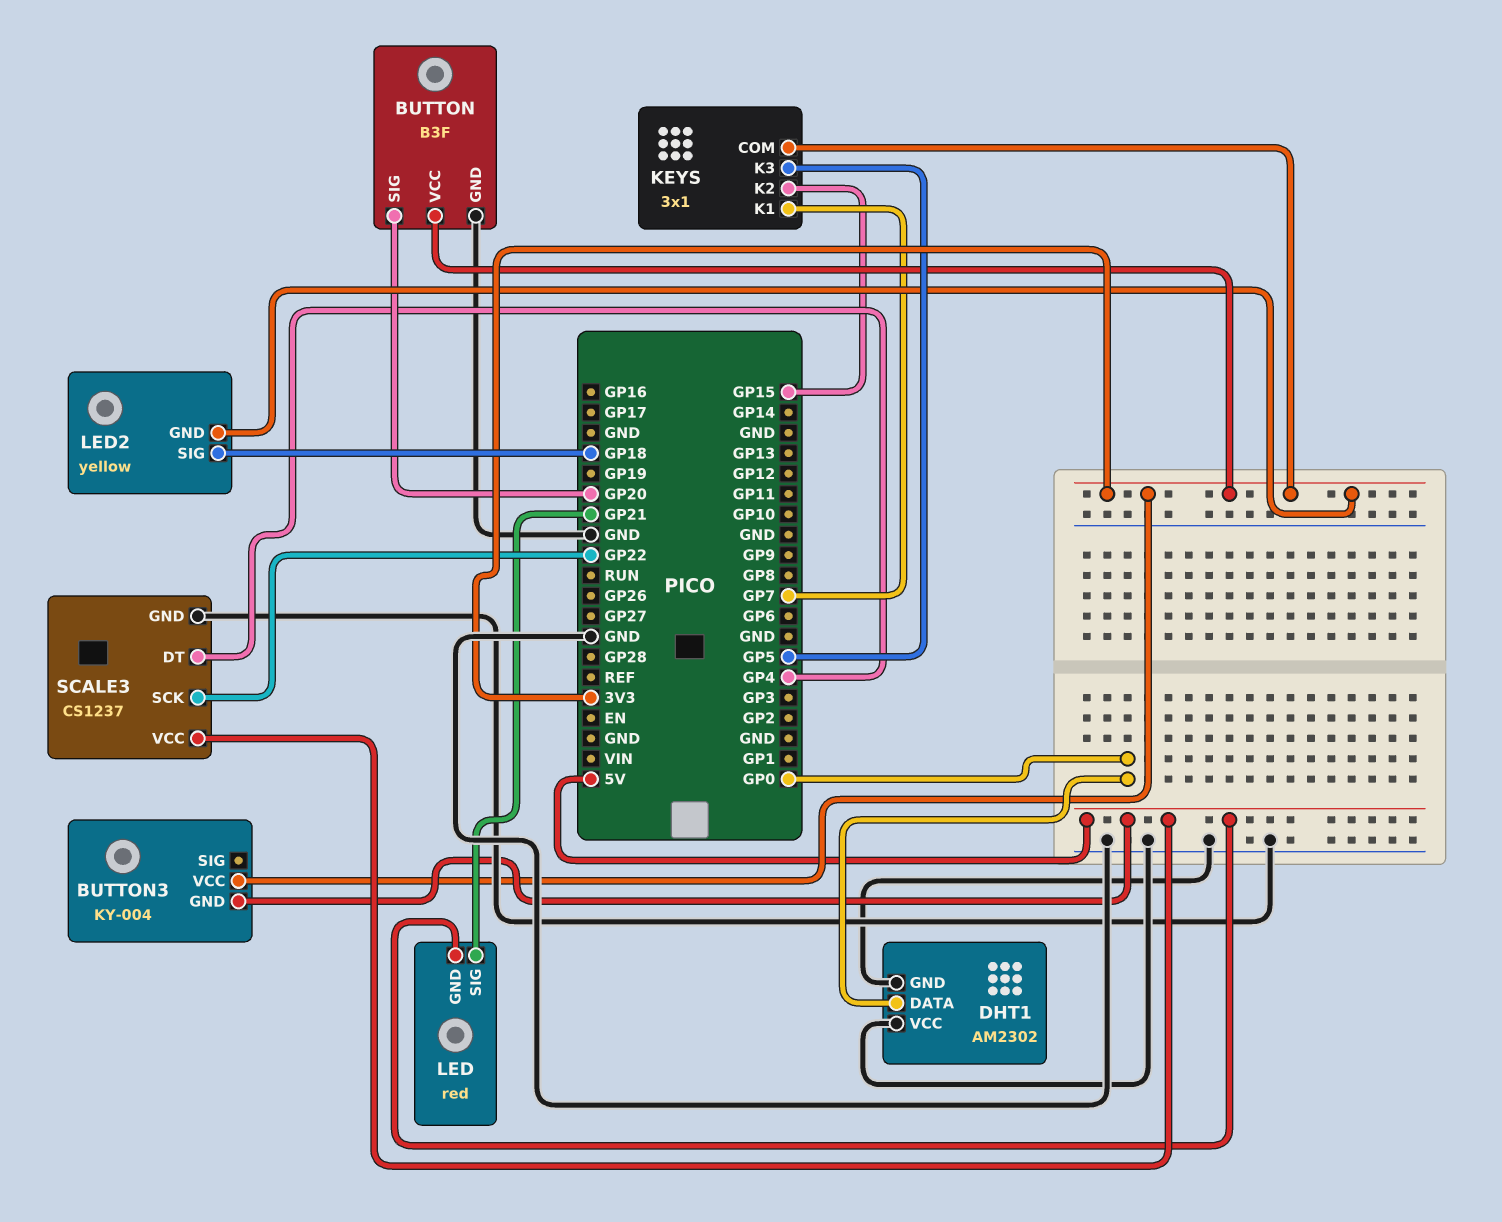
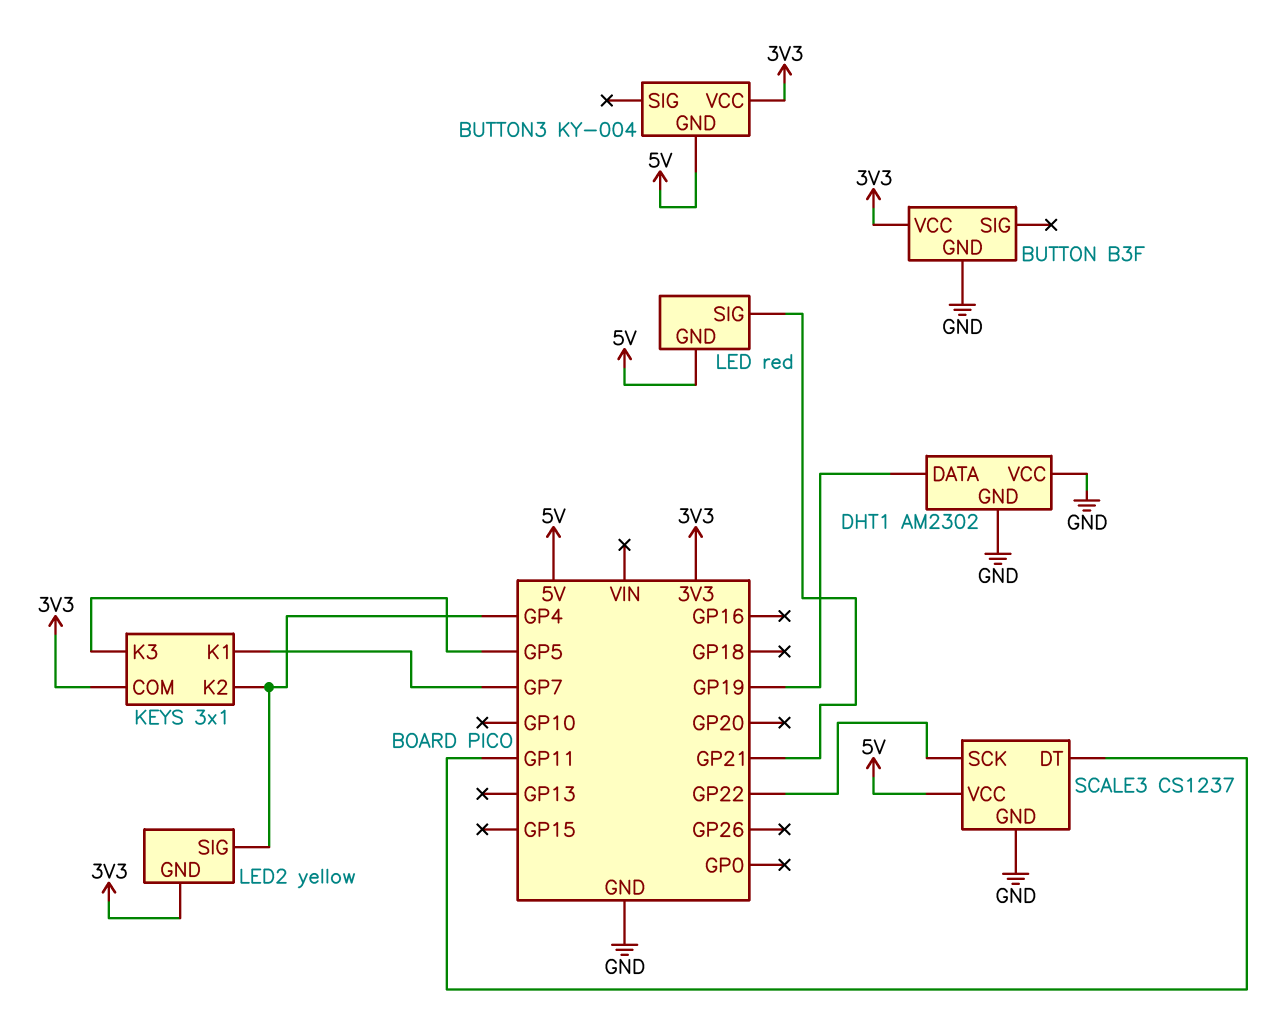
BUTTON pin SIG: GP20 -> none
DHT1 pin DATA: GP0 -> GP19
KEYS pin K2: GP15 -> GP4
LED2 pin SIG: GP18 -> GP4
SCALE3 pin DT: GP4 -> GP11

